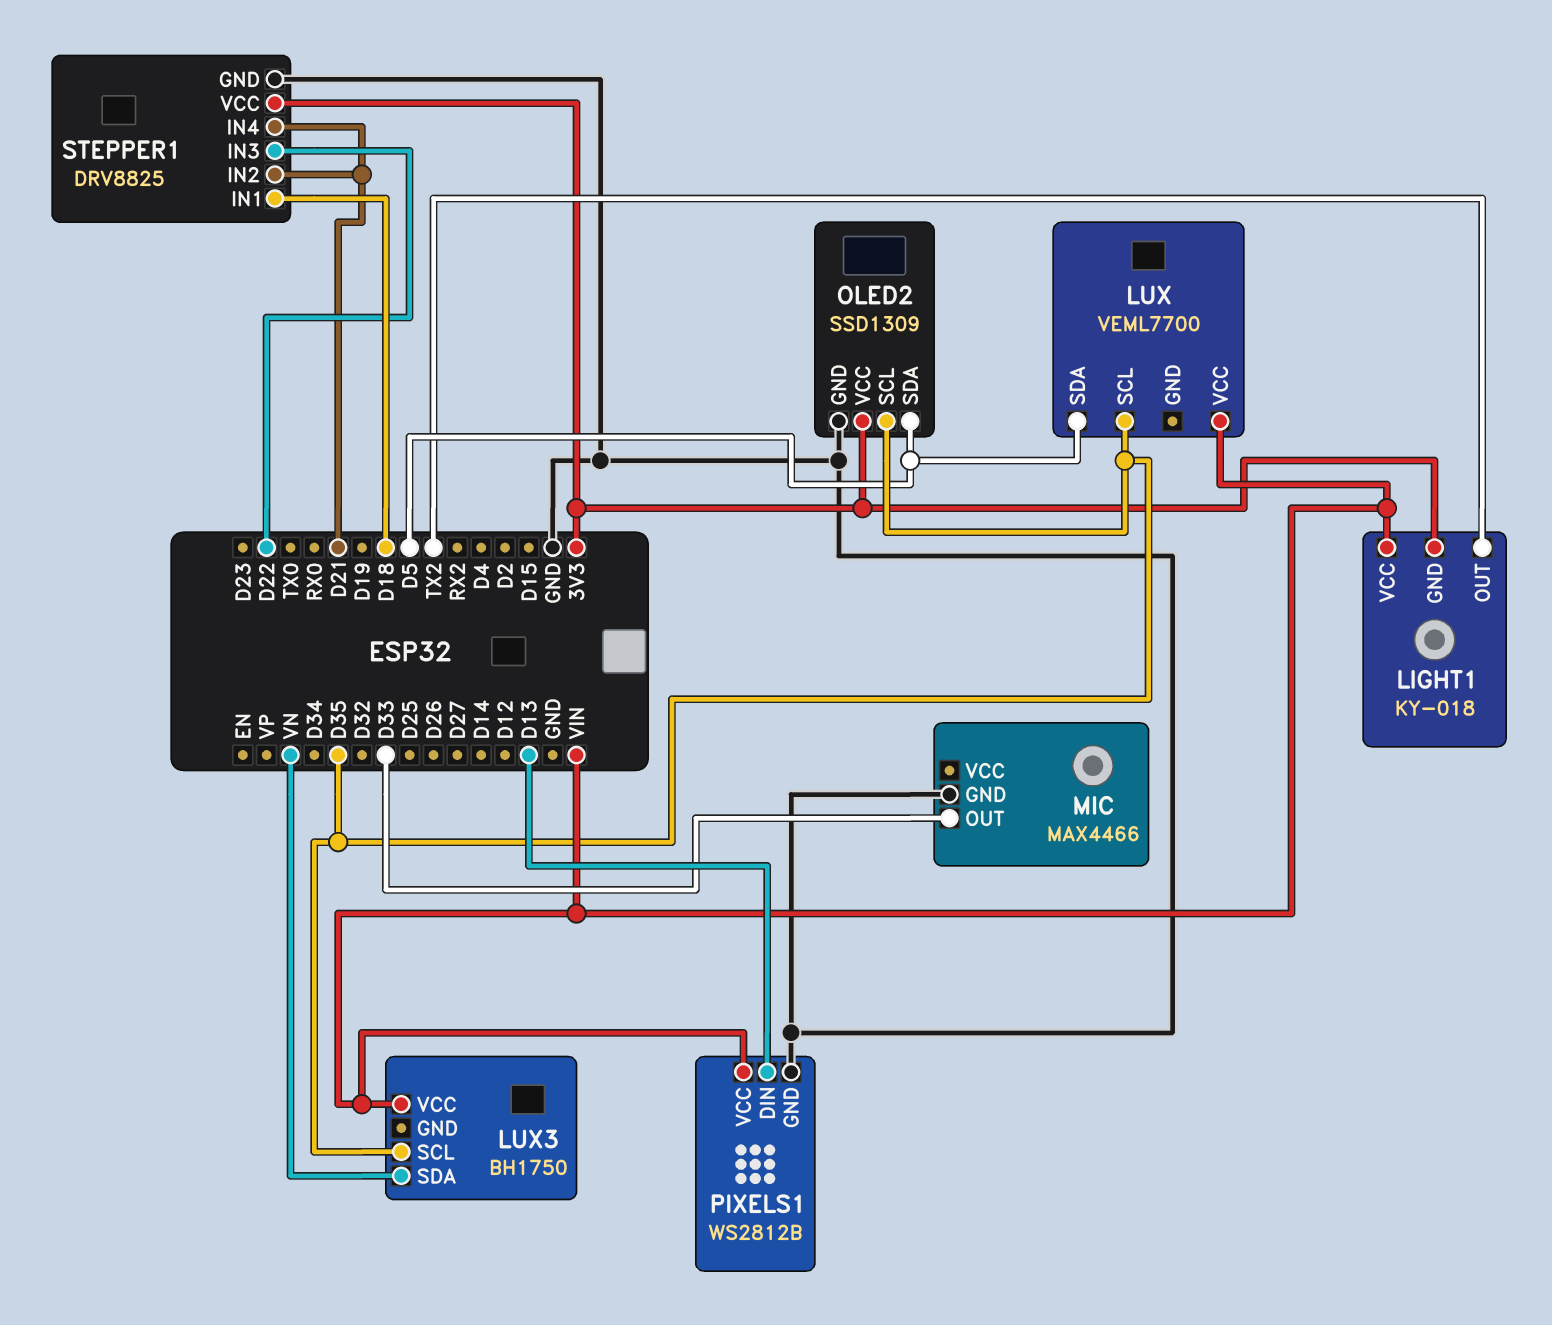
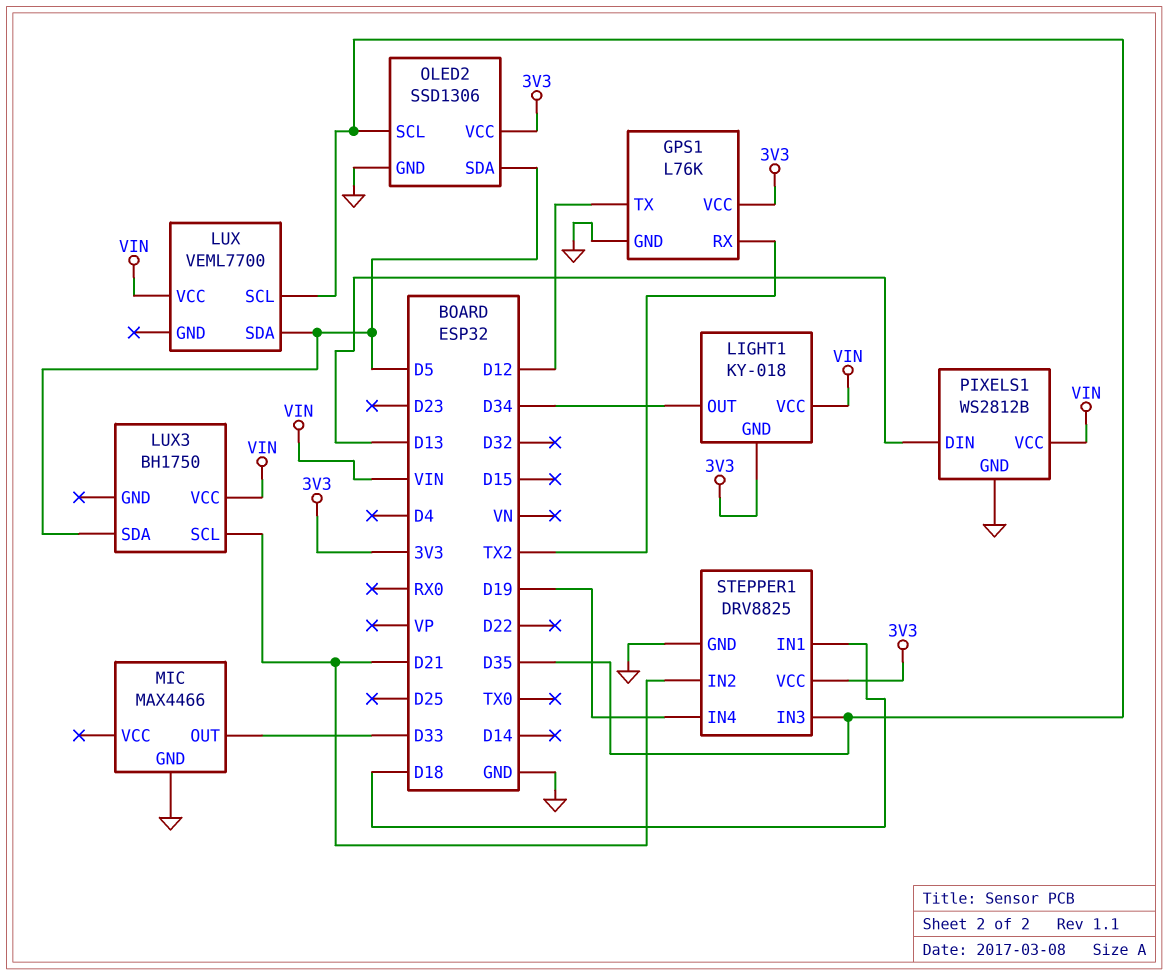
GPS1: none -> L76K
GPS1 pin GND: none -> GND
GPS1 pin RX: none -> TX2
GPS1 pin TX: none -> D12
GPS1 pin VCC: none -> 3V3
LIGHT1 pin OUT: TX2 -> D34
LUX3 pin SCL: D35 -> D21
LUX3 pin SDA: VN -> D5
OLED2: SSD1309 -> SSD1306
STEPPER1 pin IN3: D22 -> D35
STEPPER1 pin IN4: D21 -> D19

